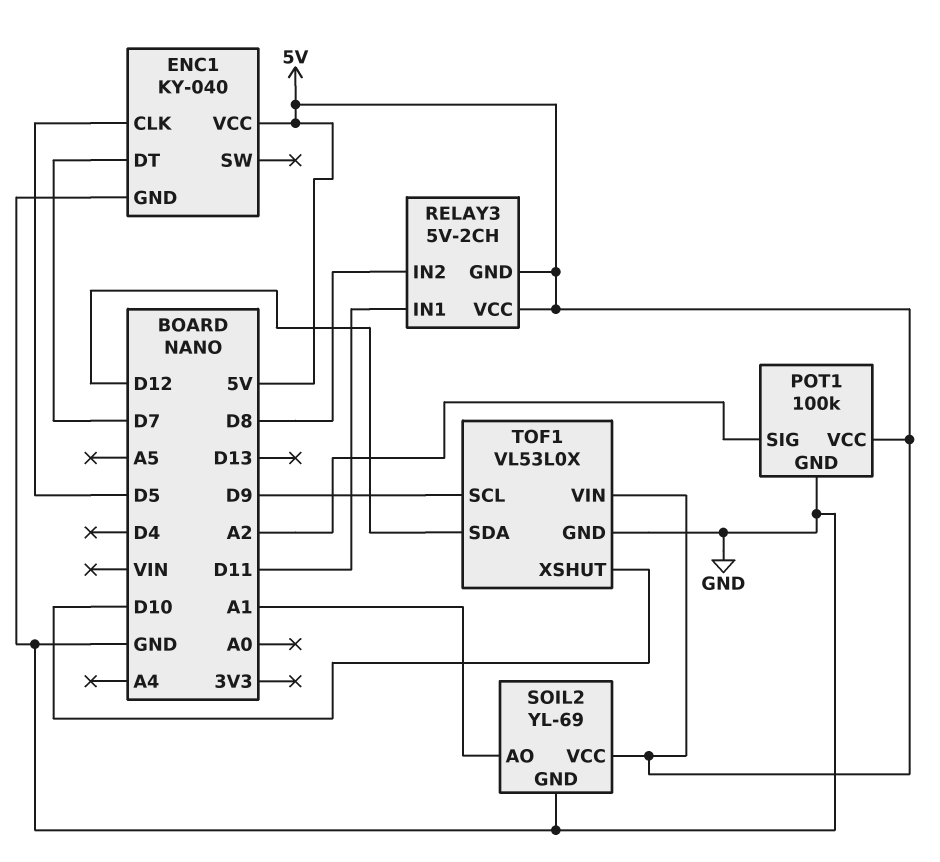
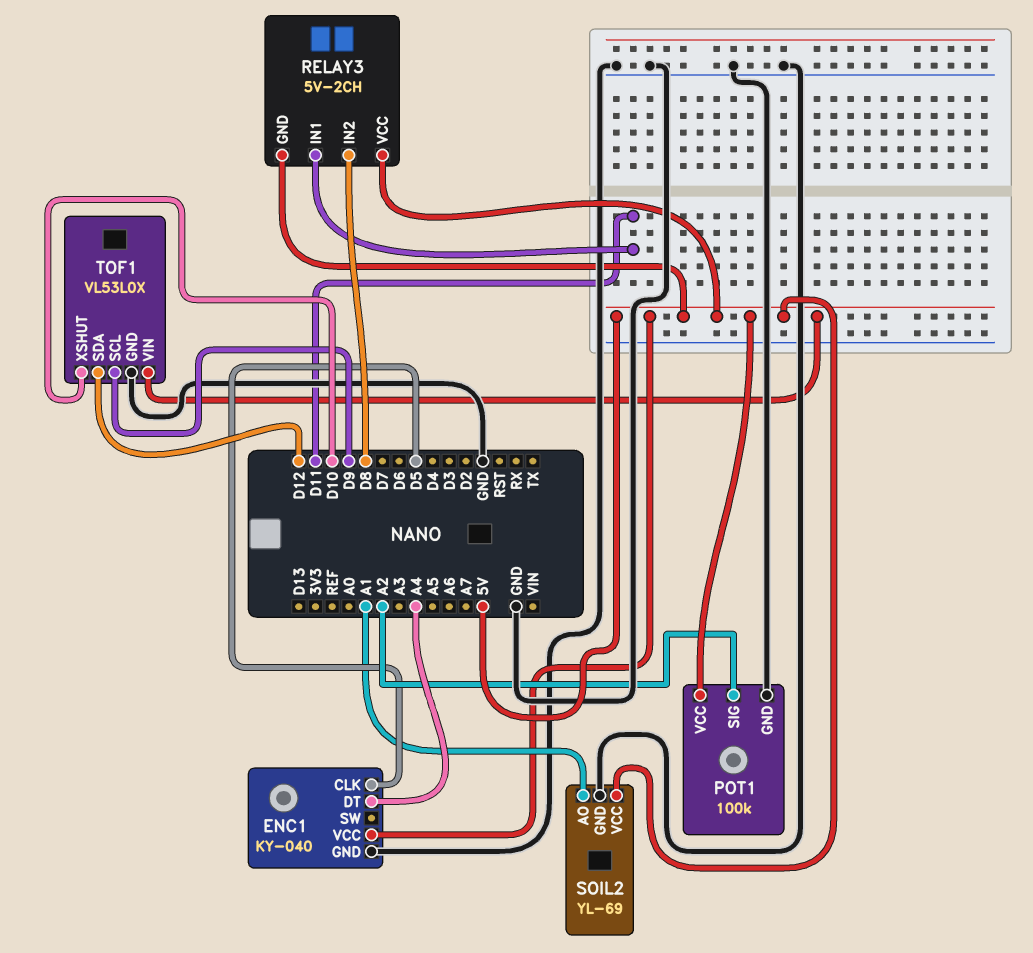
ENC1 pin DT: D7 -> A4

